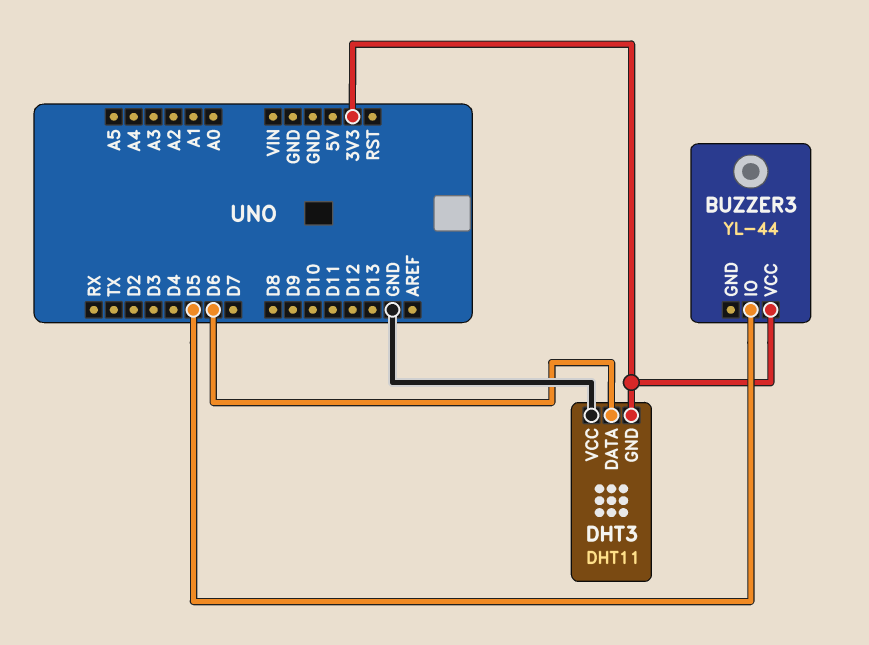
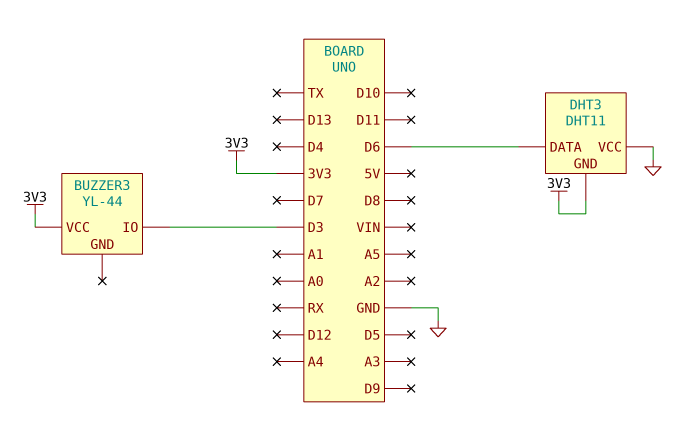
BUZZER3 pin IO: D5 -> D3

